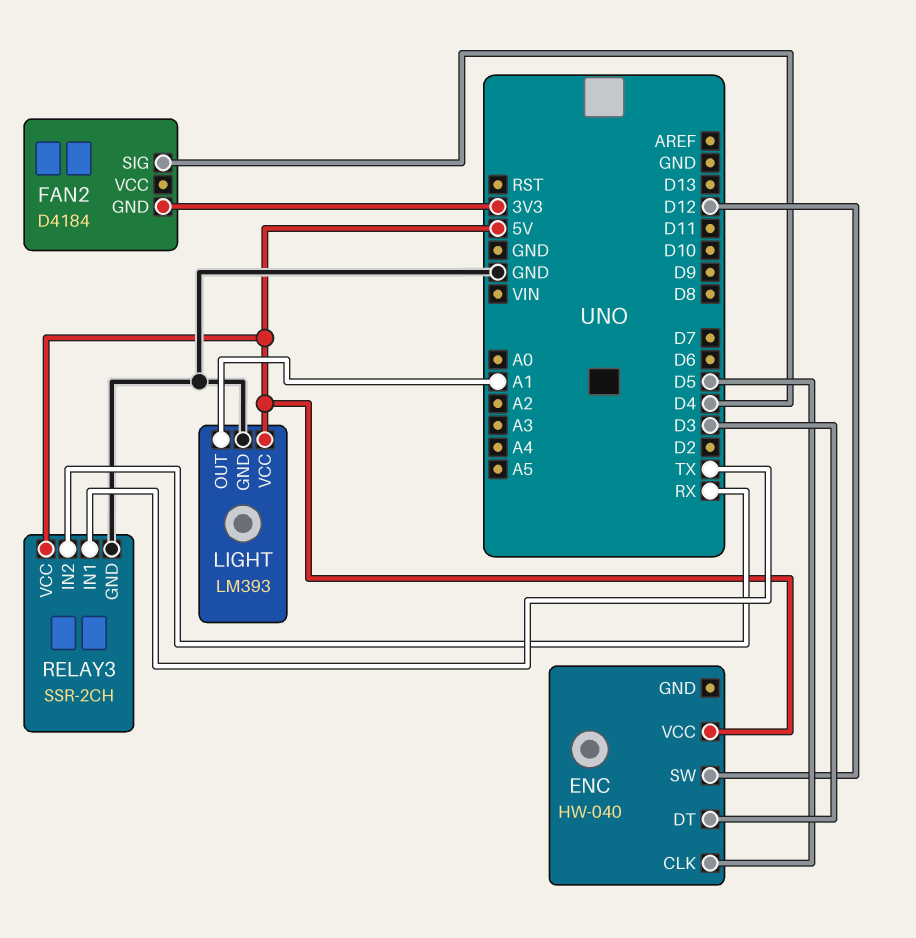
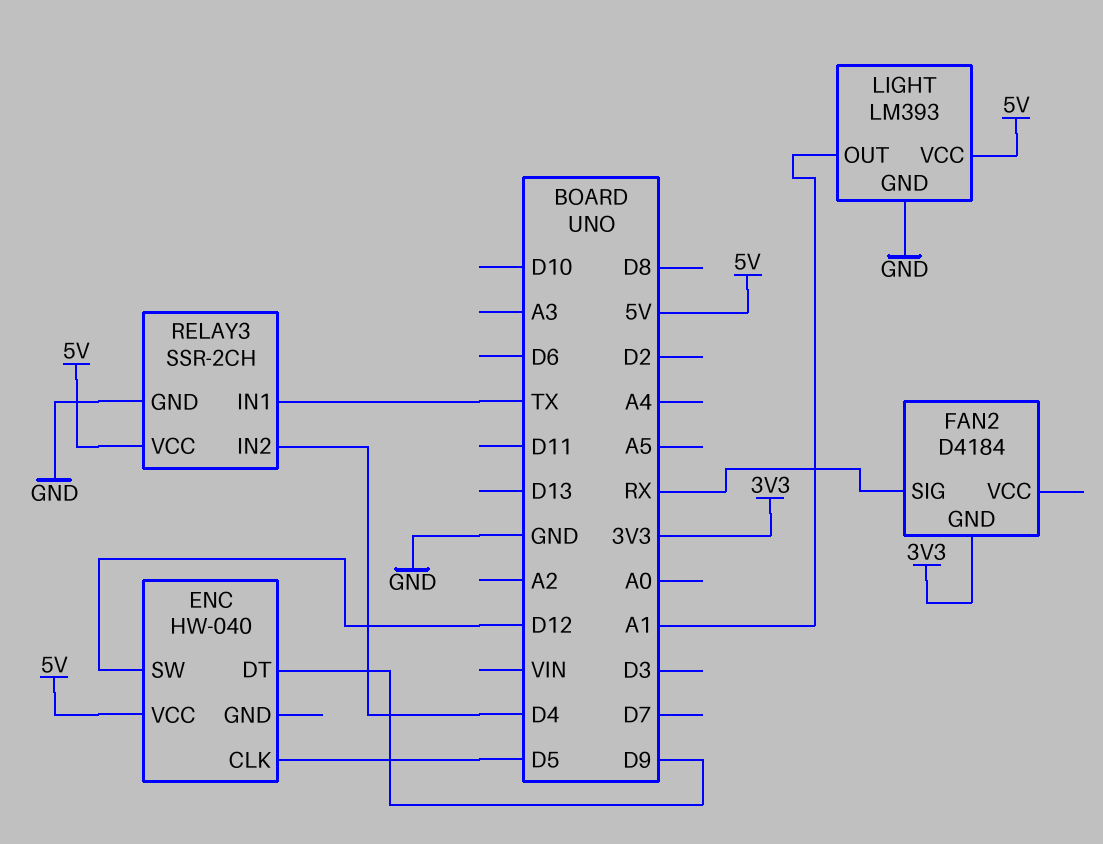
ENC pin DT: D3 -> D9
FAN2 pin SIG: D4 -> RX
RELAY3 pin IN2: RX -> D4

